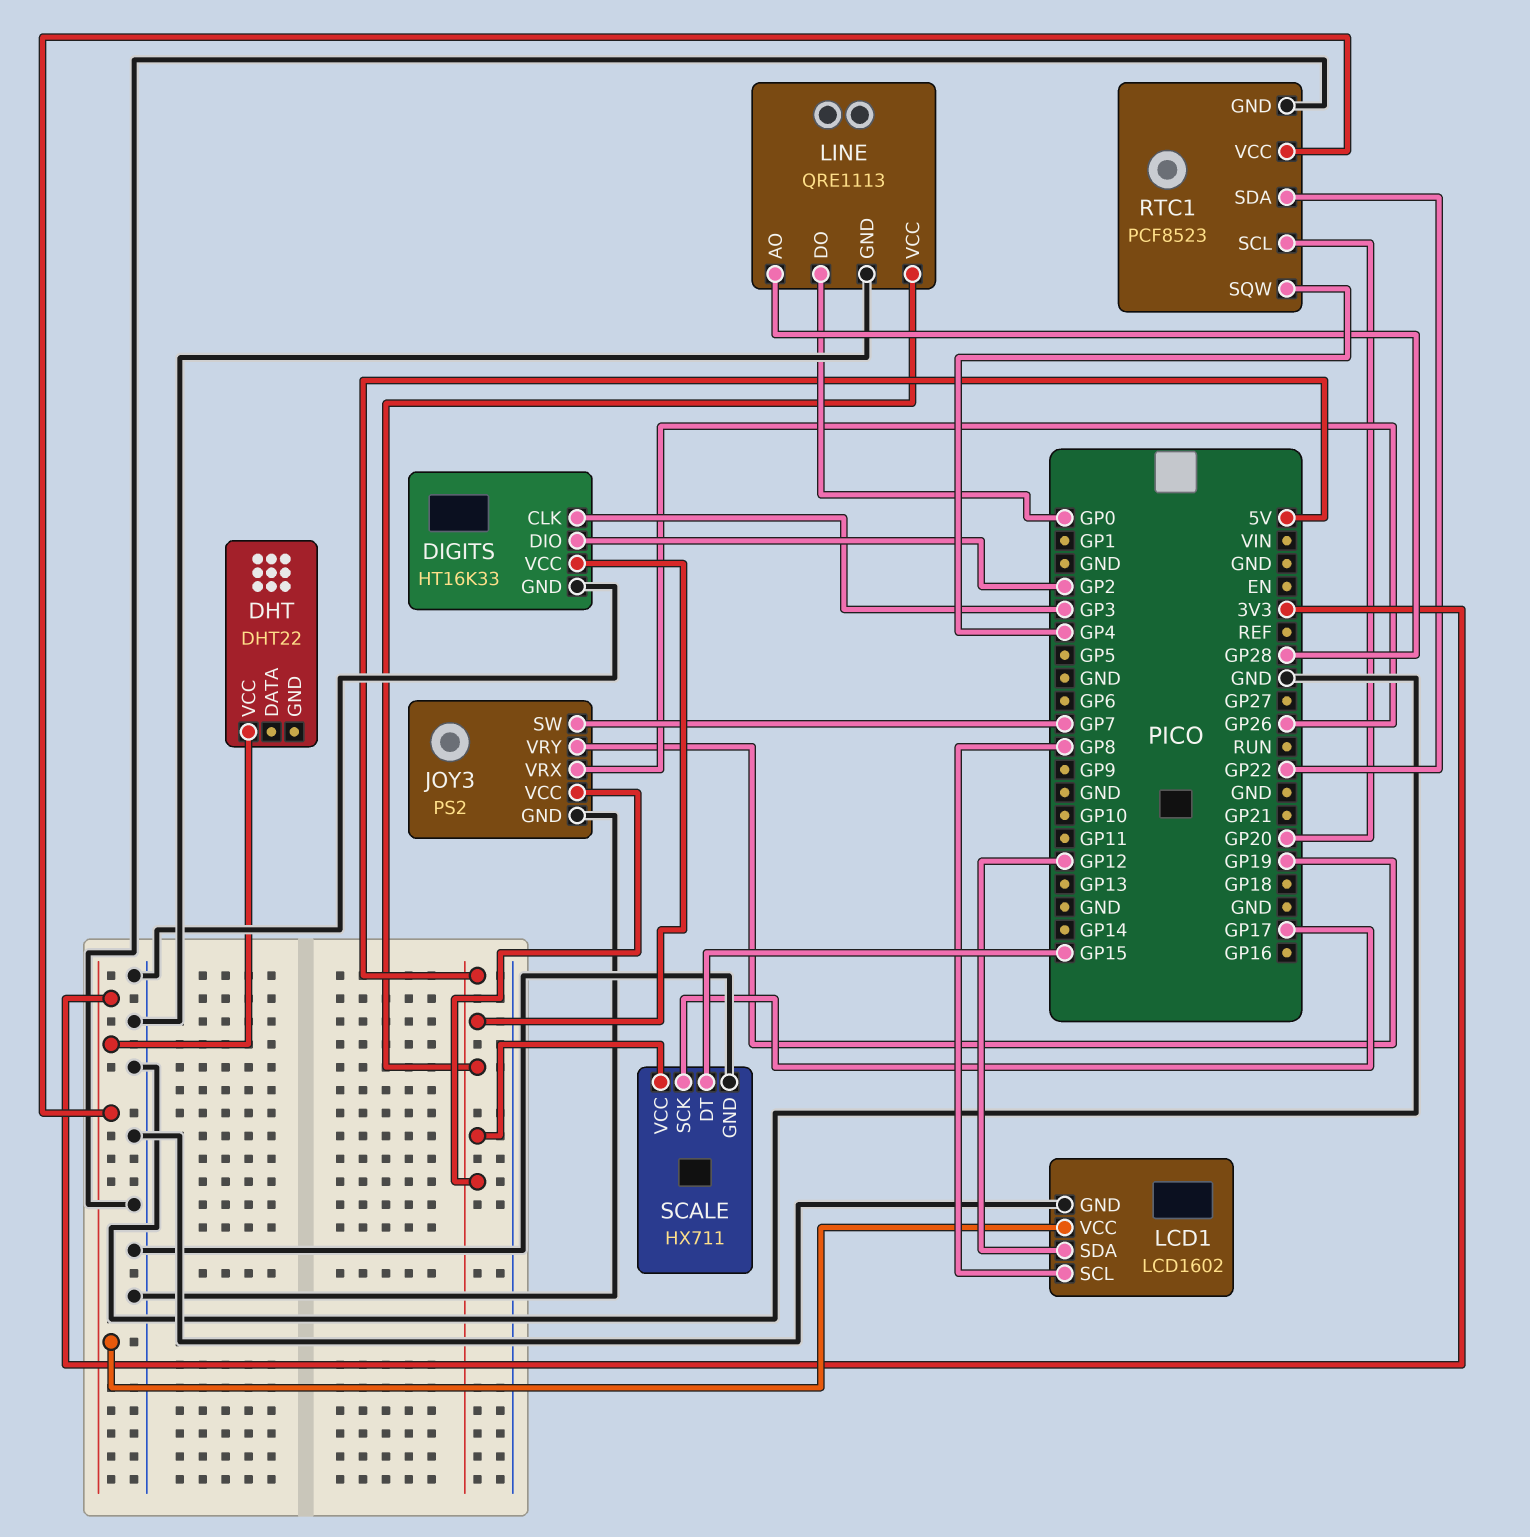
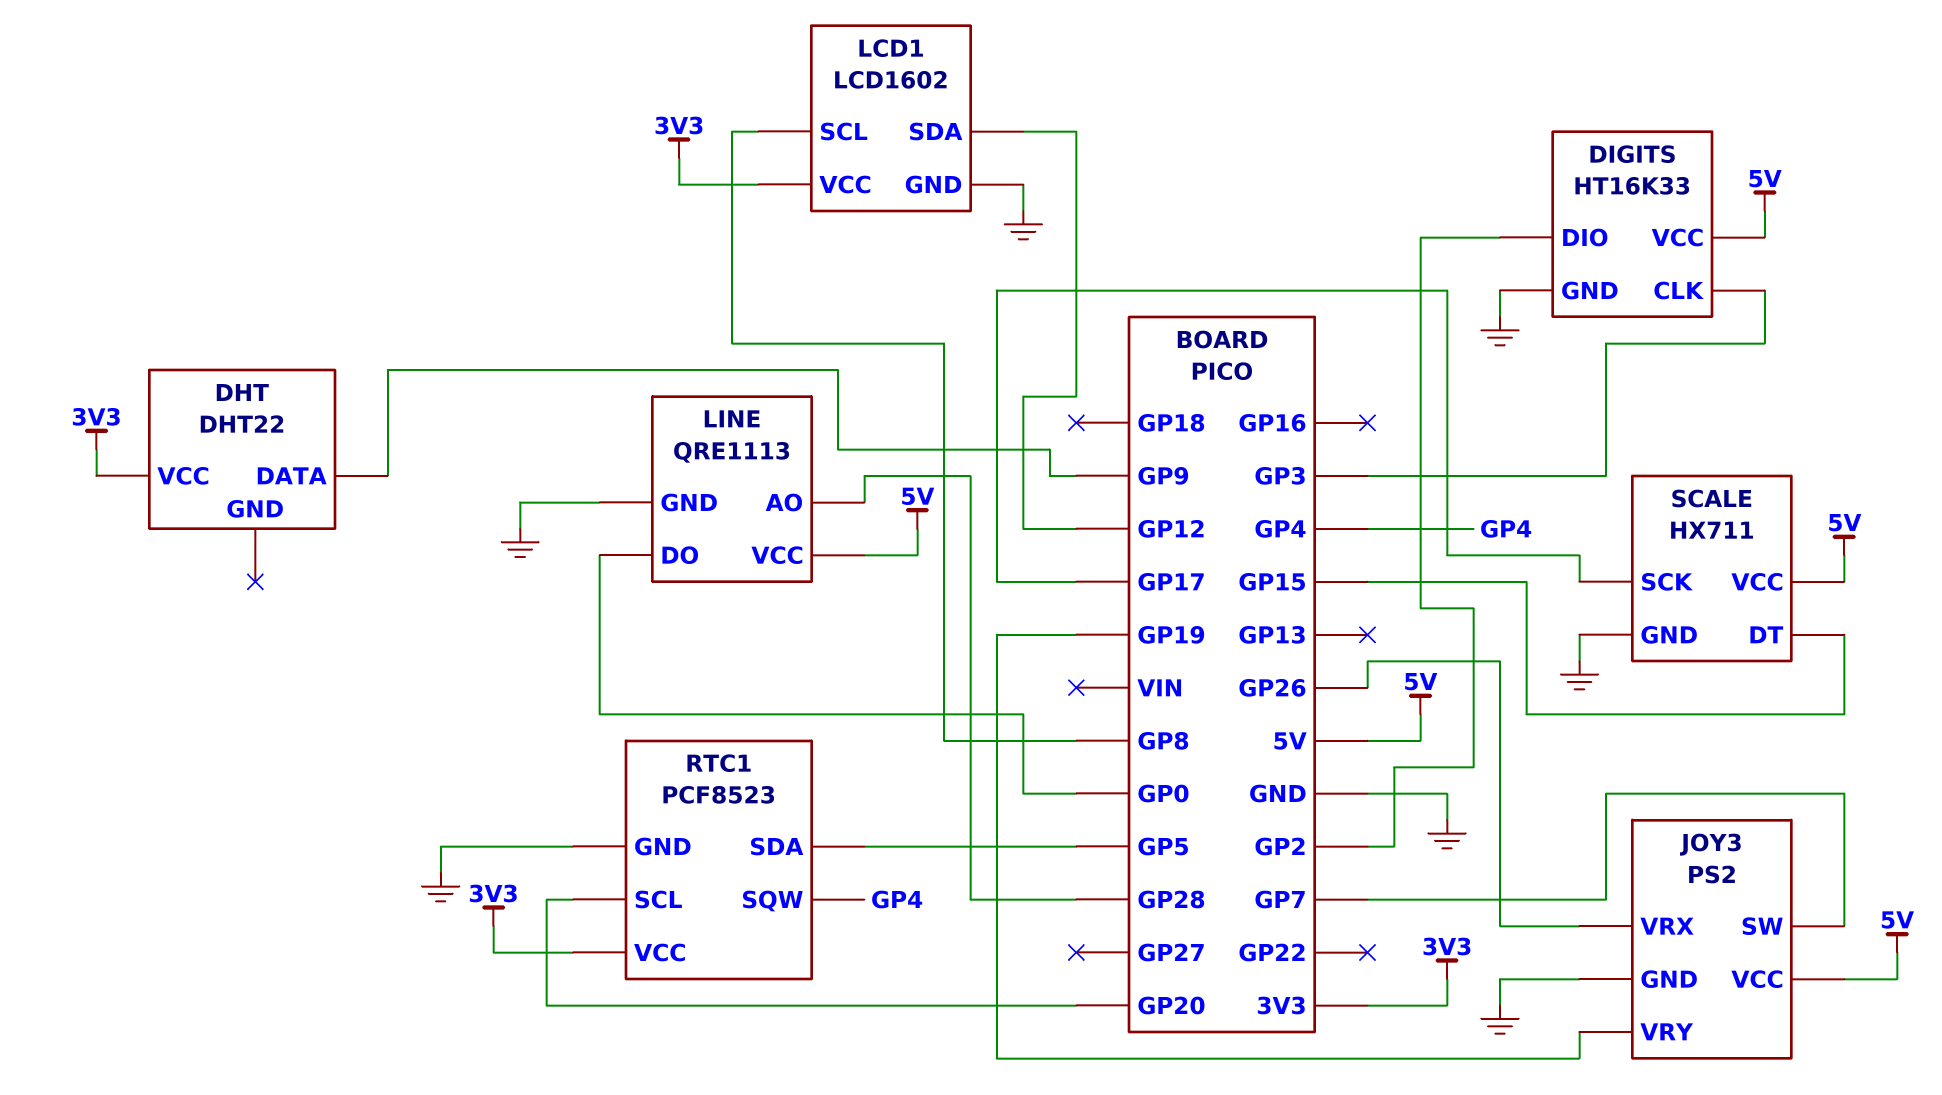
DHT pin DATA: none -> GP9
RTC1 pin SDA: GP22 -> GP5

